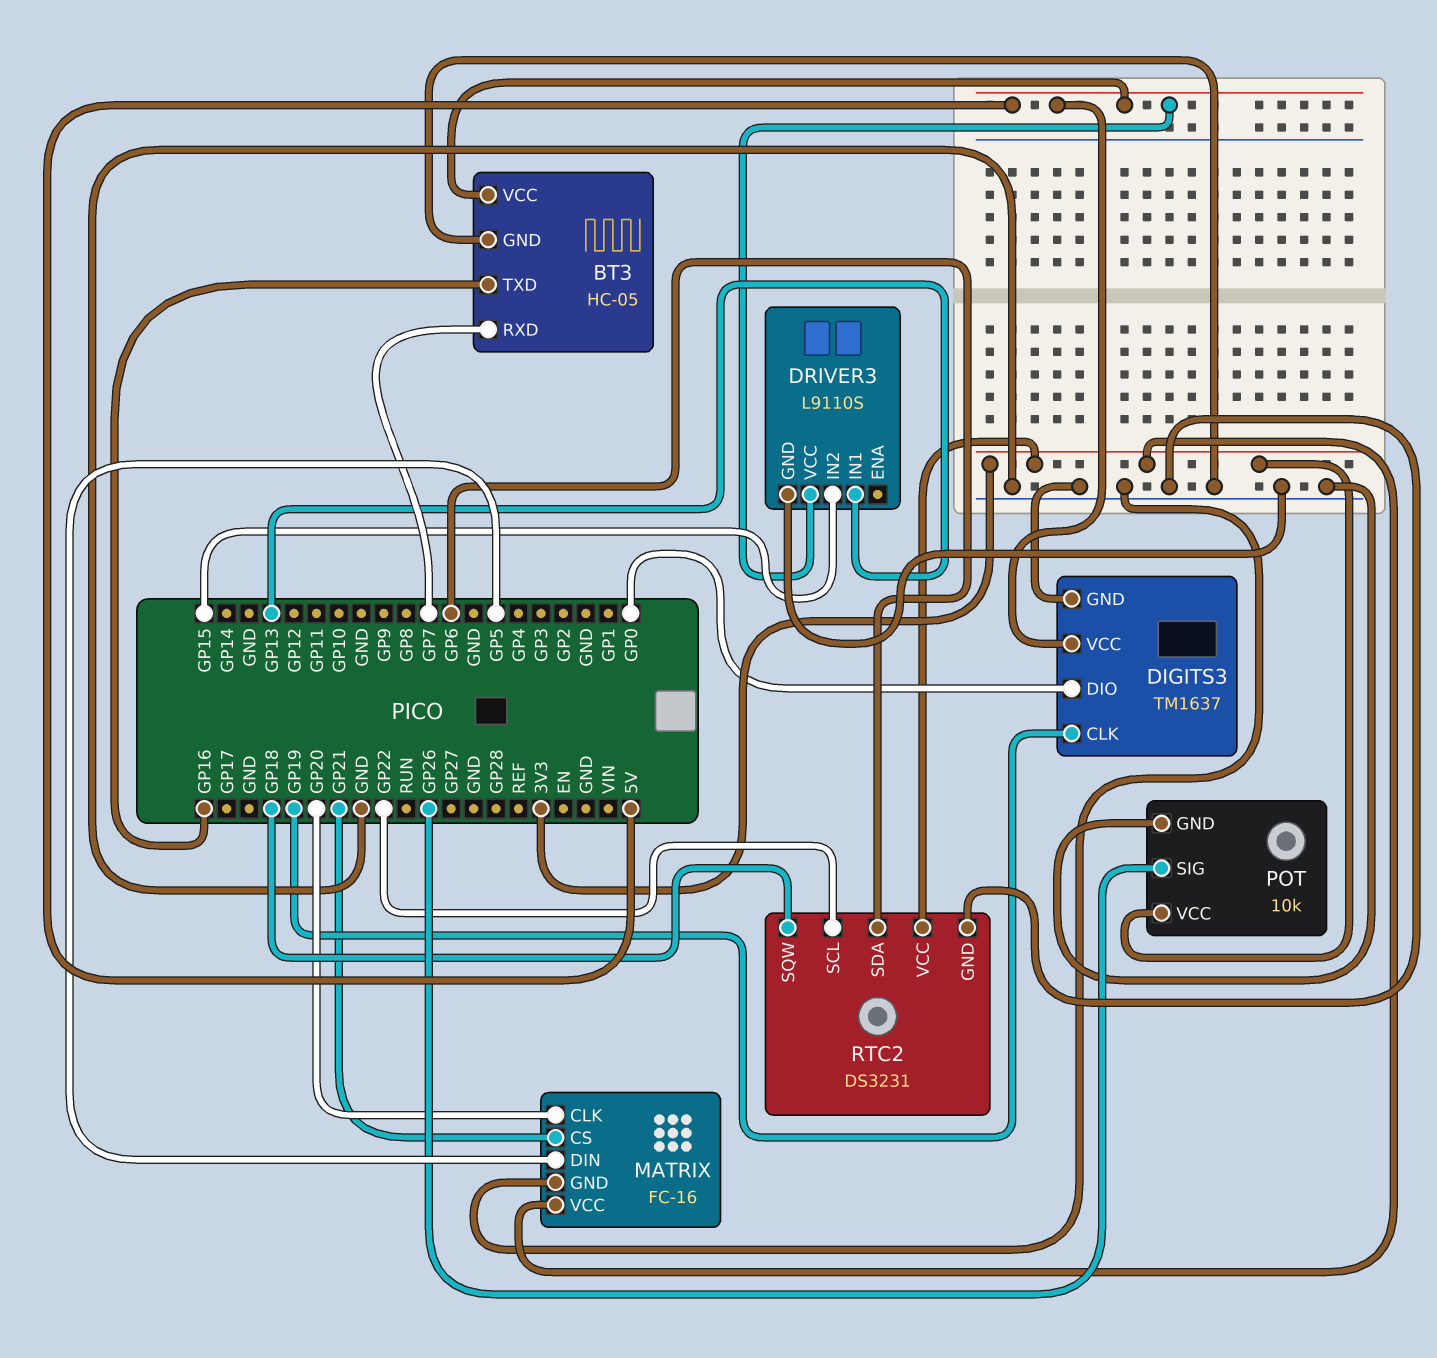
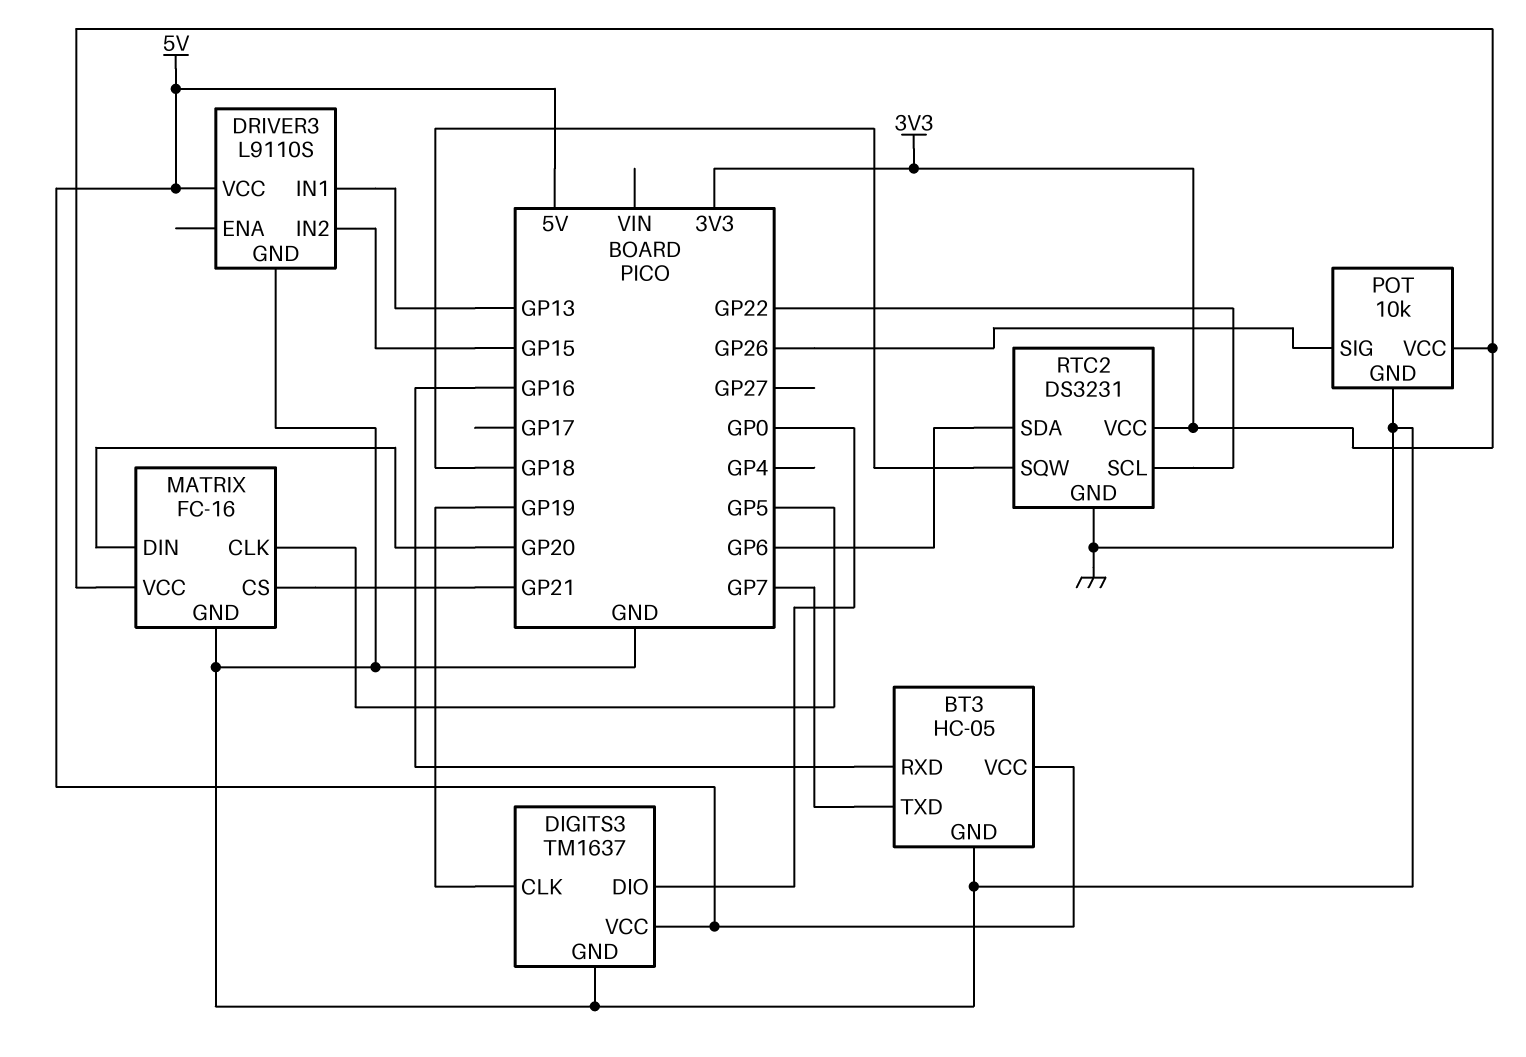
BT3 pin RXD: GP7 -> GP16
BT3 pin TXD: GP16 -> GP7
MATRIX pin CLK: GP20 -> GP5
MATRIX pin DIN: GP5 -> GP20

